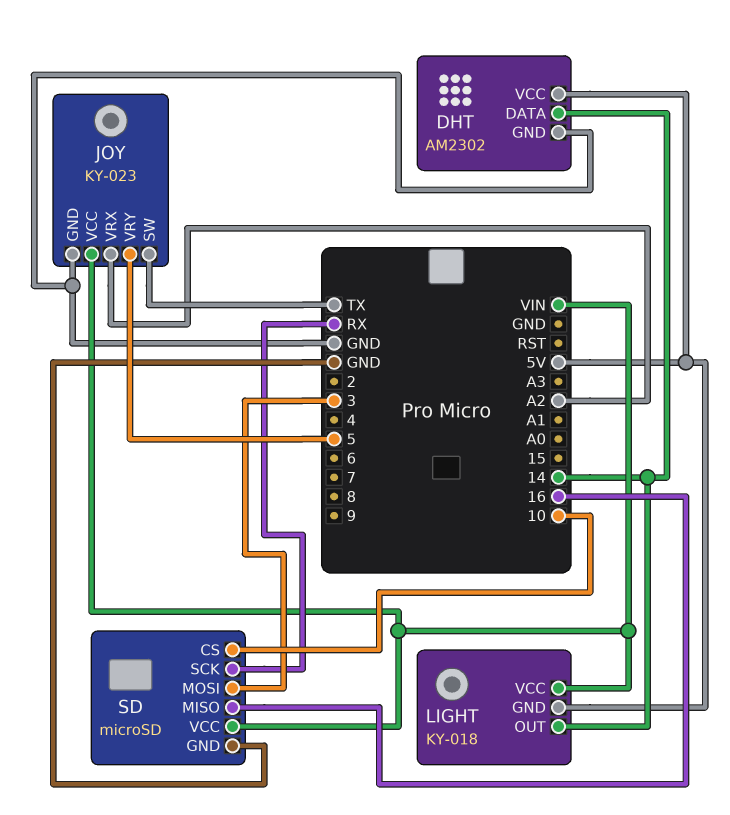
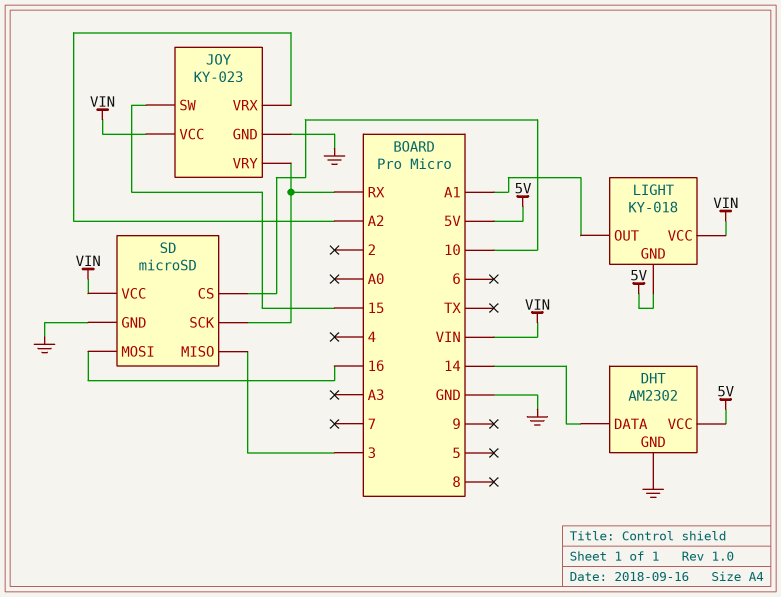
JOY pin SW: TX -> 15
JOY pin VRY: 5 -> RX
LIGHT pin OUT: 14 -> A1
SD pin MISO: 16 -> 3
SD pin MOSI: 3 -> 16

